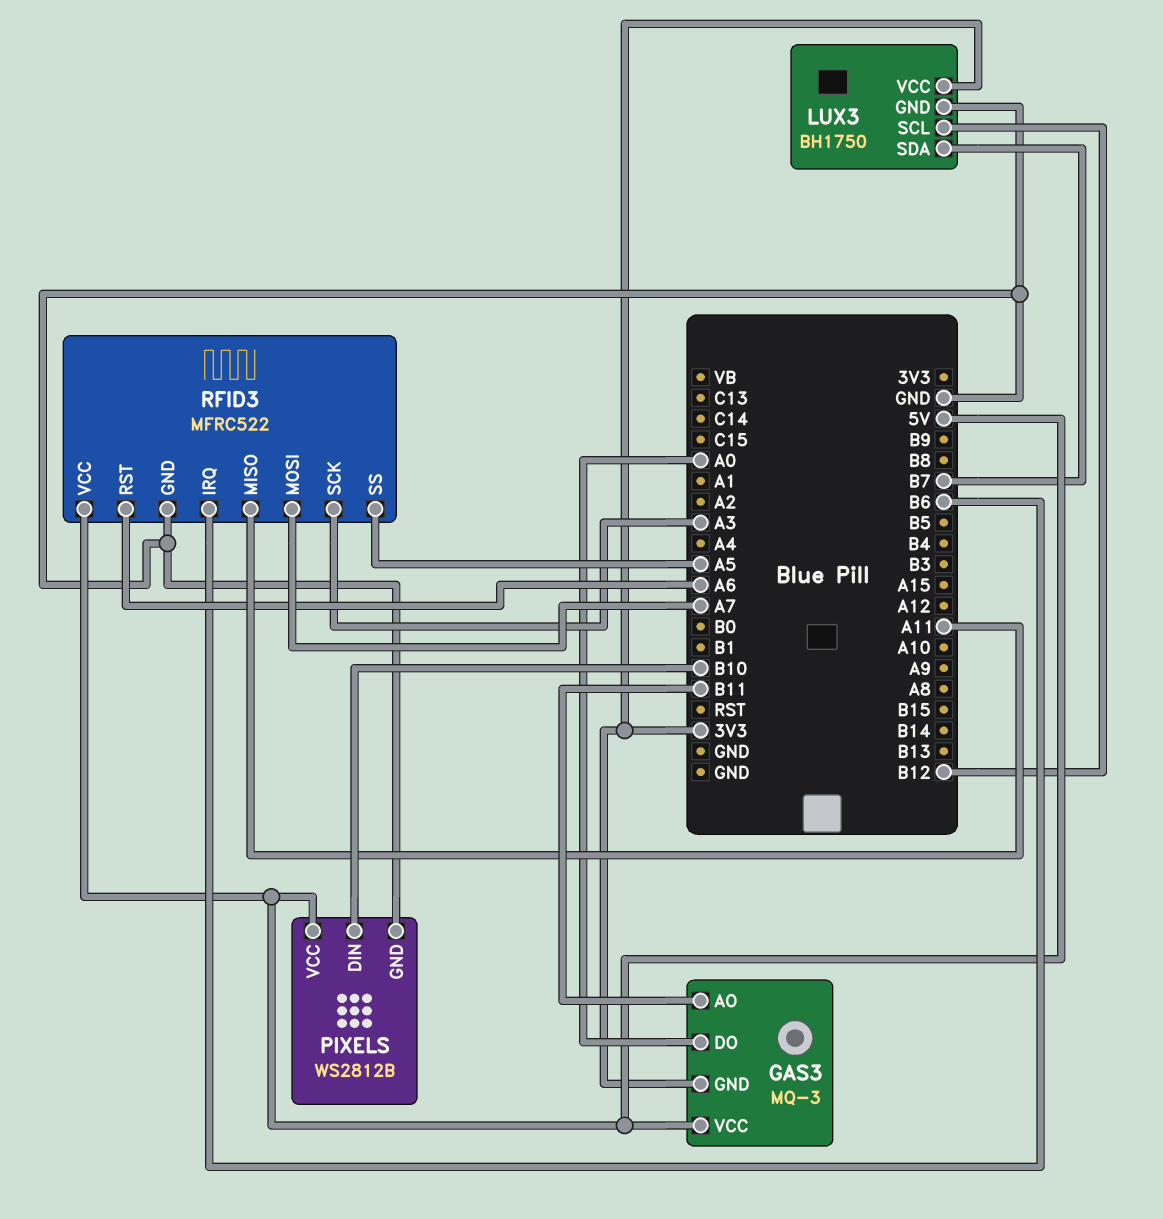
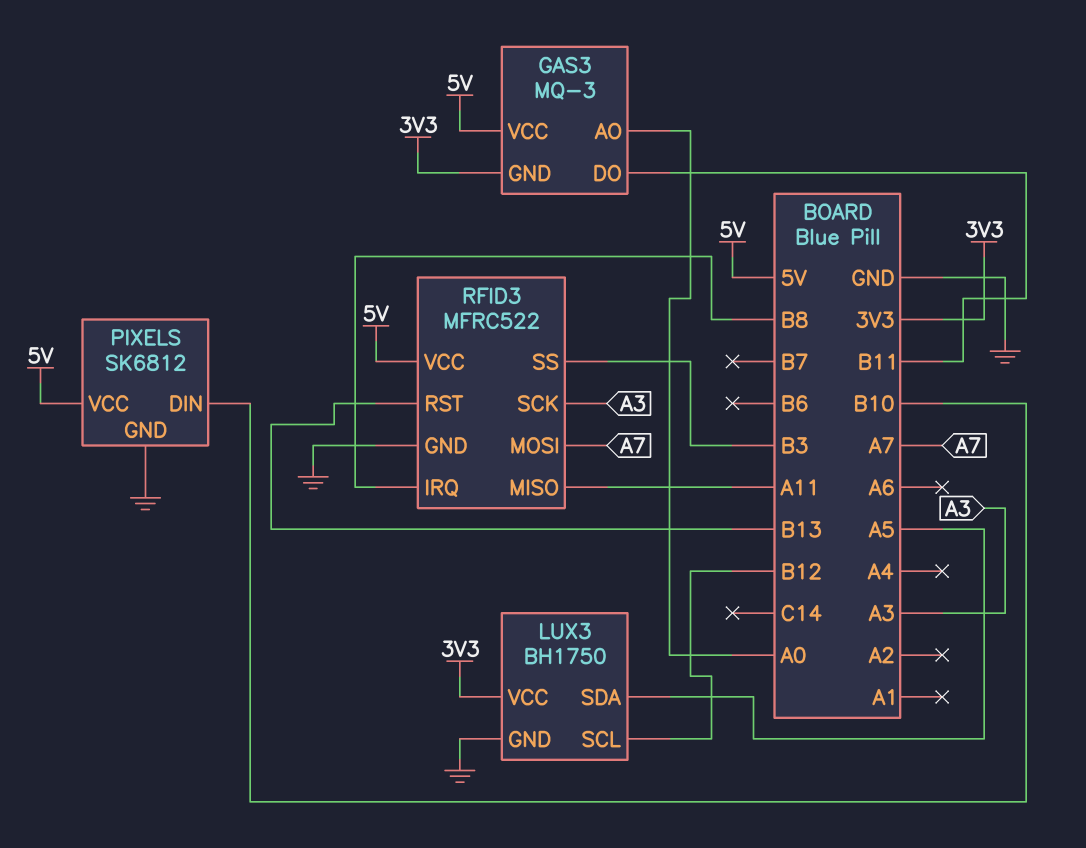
GAS3 pin AO: B11 -> A0
GAS3 pin DO: A0 -> B11
LUX3 pin SDA: B7 -> A5
PIXELS: WS2812B -> SK6812
RFID3 pin IRQ: B6 -> B8
RFID3 pin RST: A6 -> B13
RFID3 pin SS: A5 -> B3

